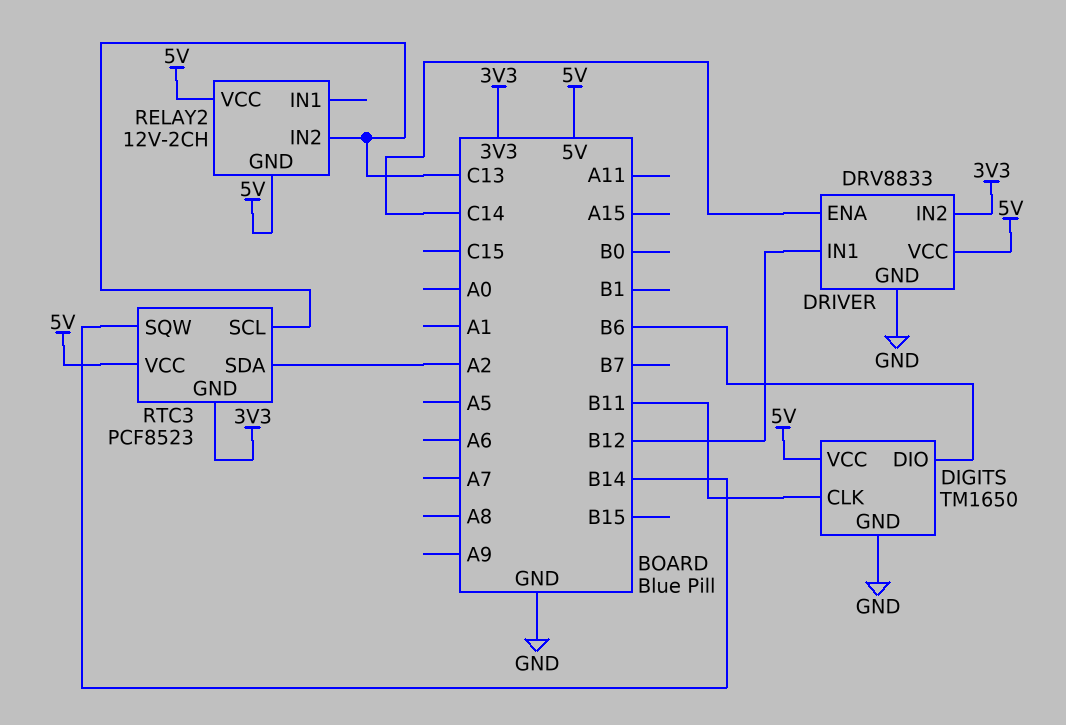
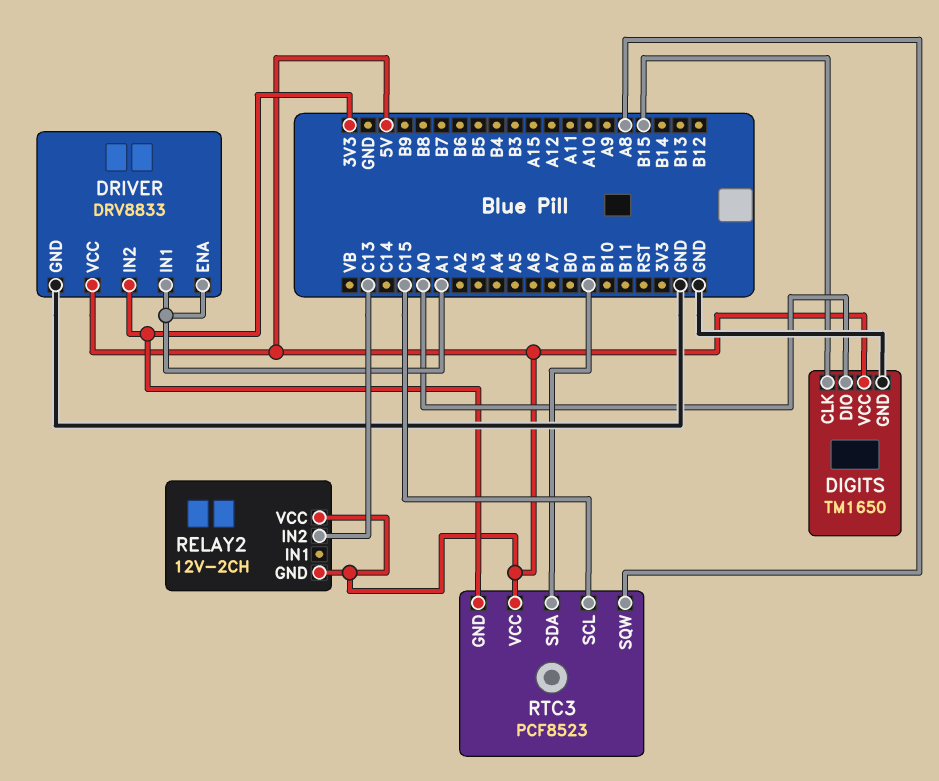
DIGITS pin CLK: B11 -> B15
DIGITS pin DIO: B6 -> A0
DRIVER pin ENA: C14 -> A1
DRIVER pin IN1: B12 -> A1
RTC3 pin SCL: C13 -> C15
RTC3 pin SDA: A2 -> B1
RTC3 pin SQW: B14 -> A8

